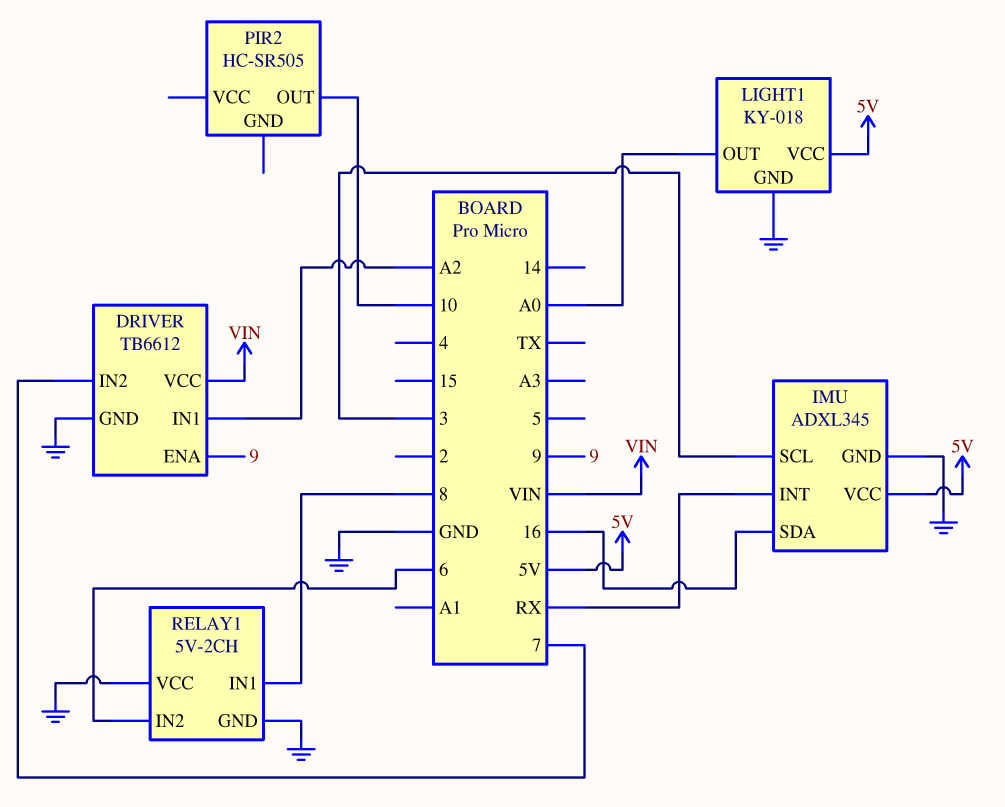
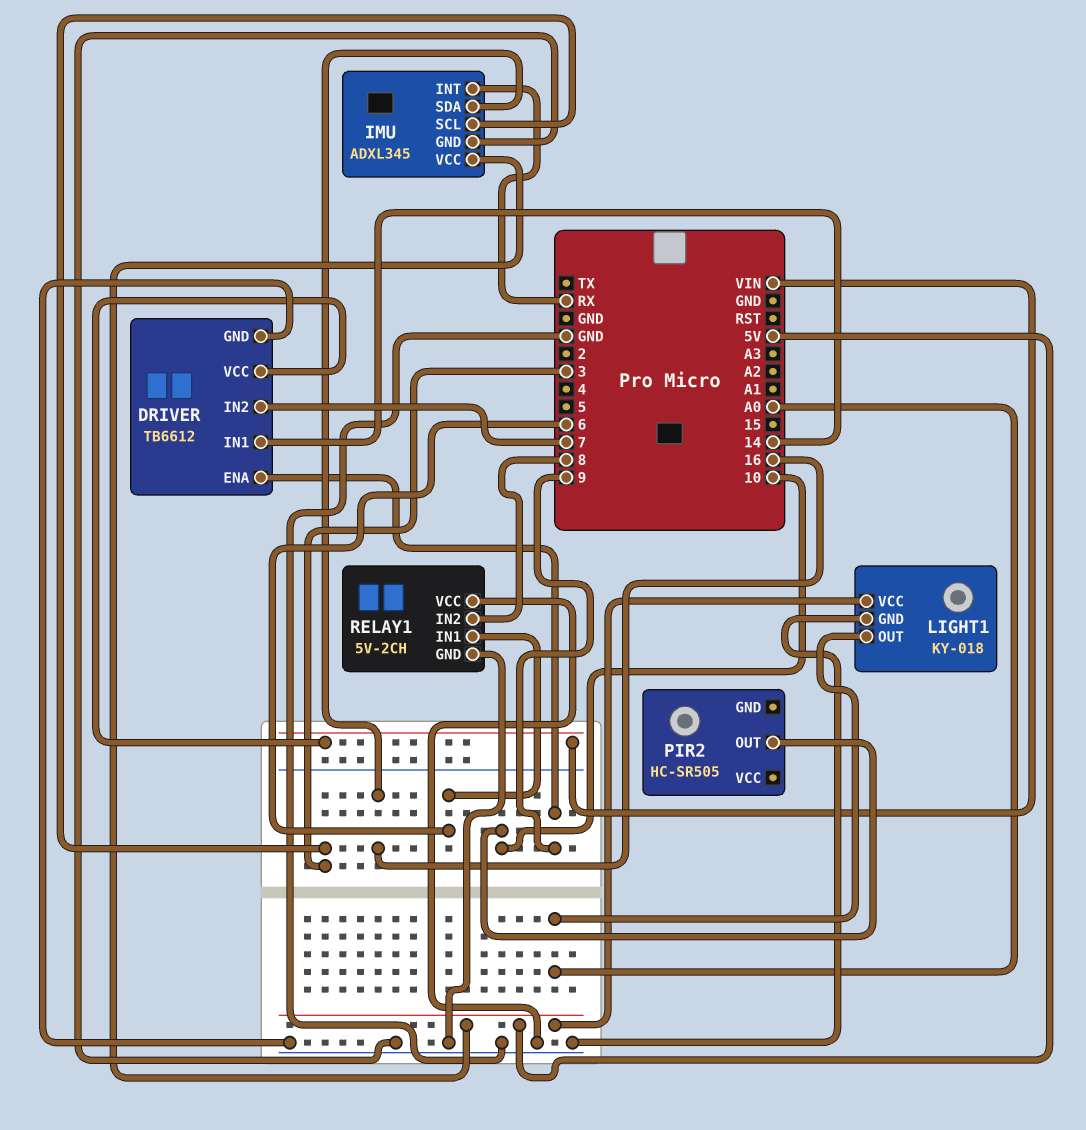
DRIVER pin IN1: A2 -> 14
RELAY1 pin IN1: 8 -> 6
RELAY1 pin IN2: 6 -> 8

